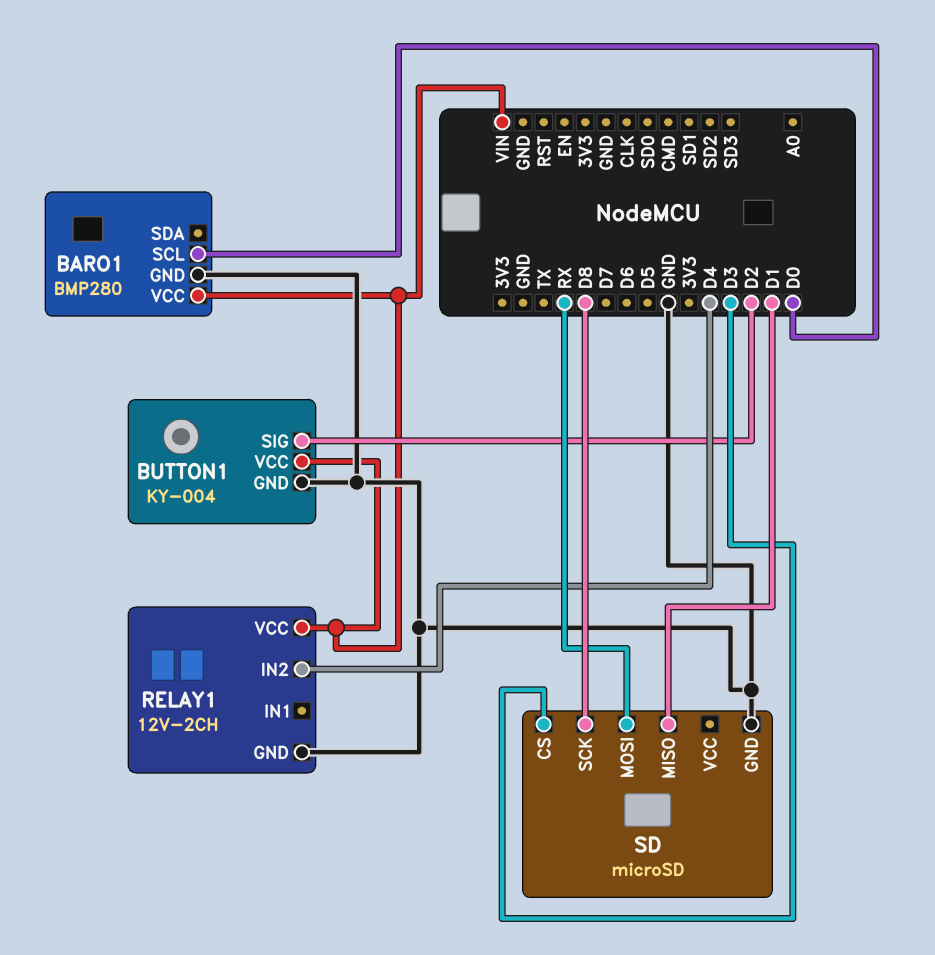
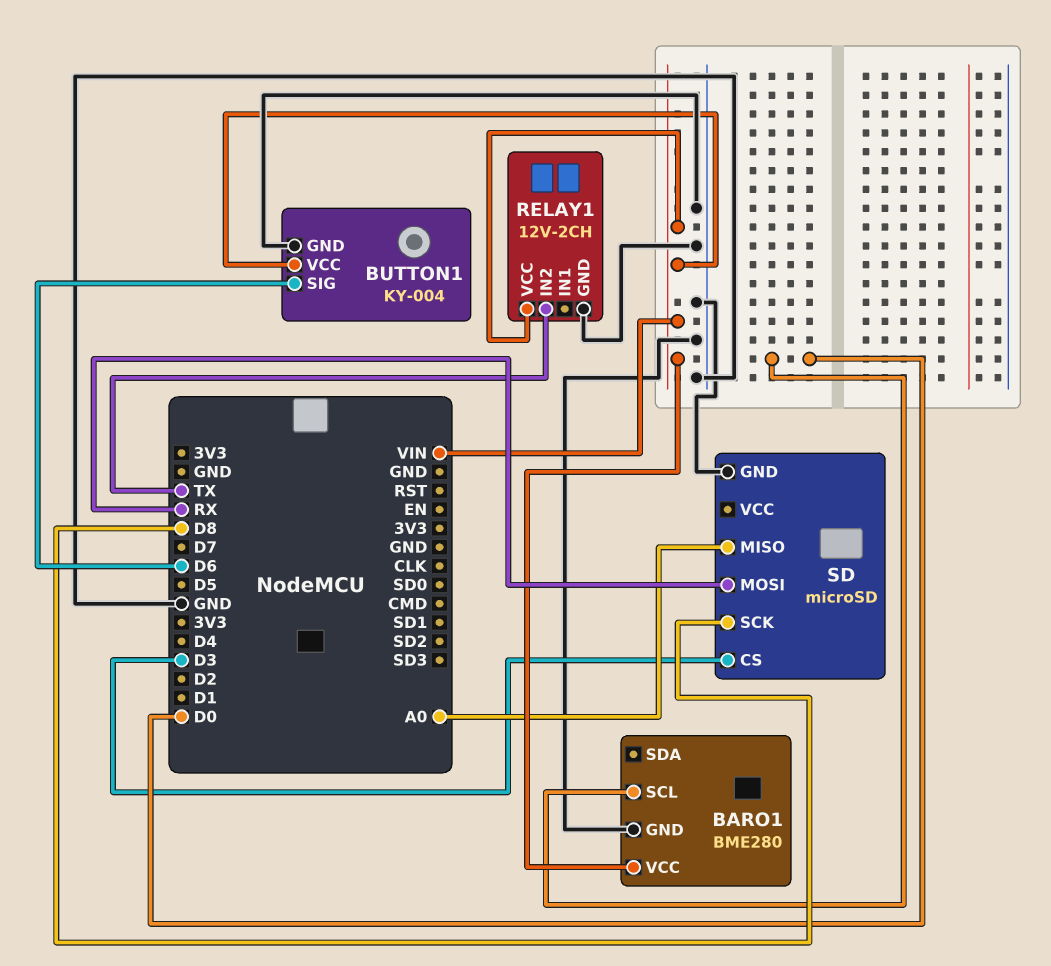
BARO1: BMP280 -> BME280
BUTTON1 pin SIG: D2 -> D6
RELAY1 pin IN2: D4 -> TX
SD pin MISO: D1 -> A0

